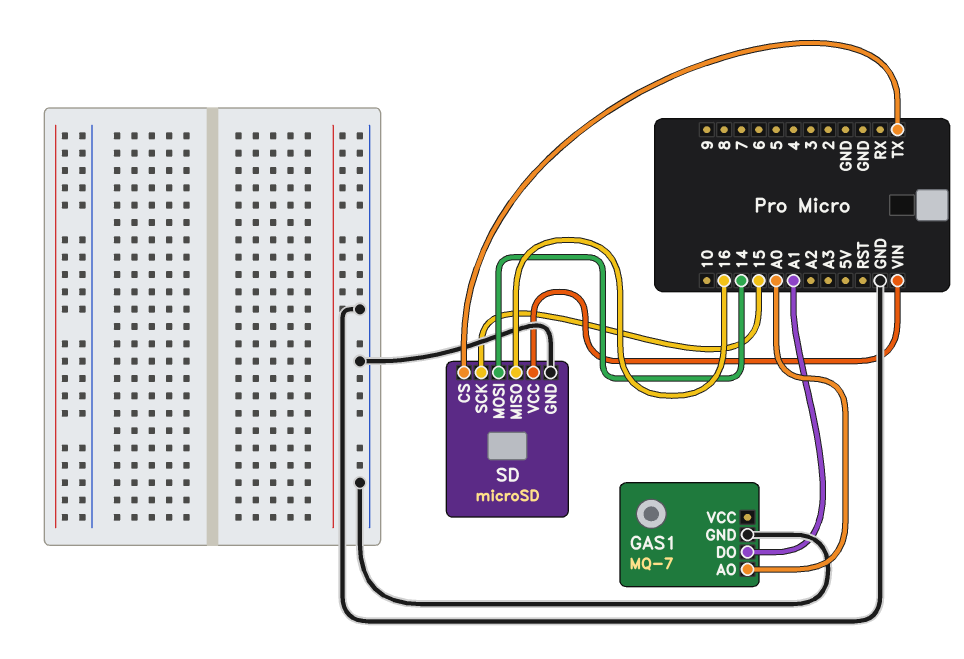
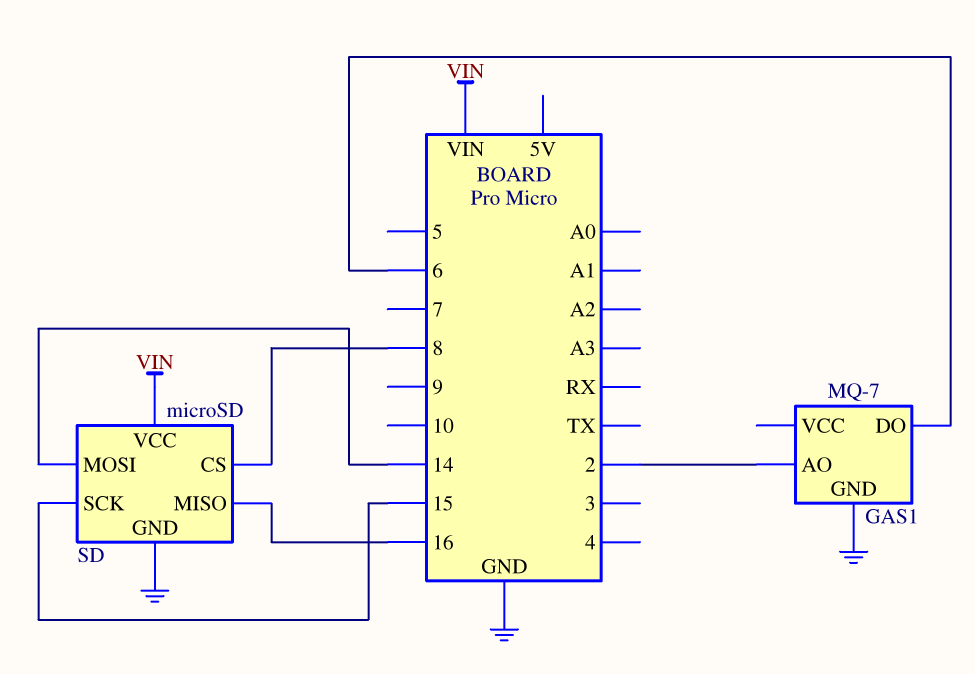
GAS1 pin AO: A0 -> 2
GAS1 pin DO: A1 -> 6
SD pin CS: TX -> 8

